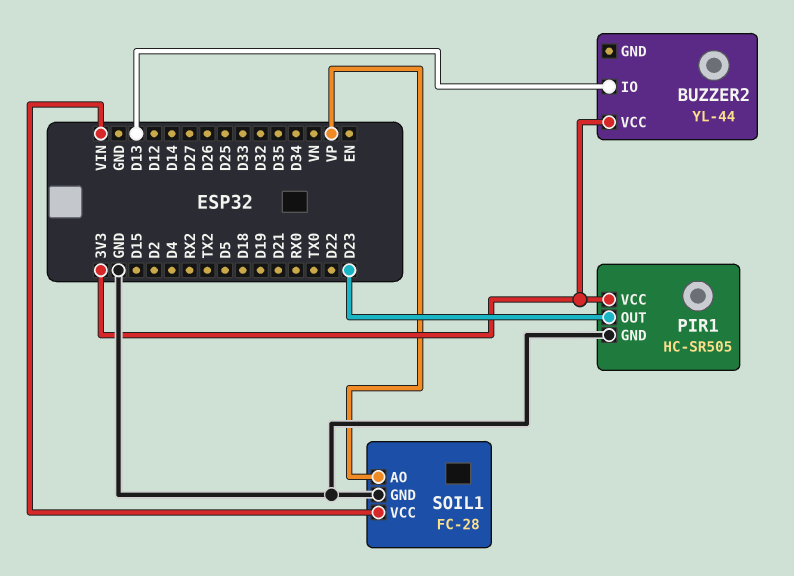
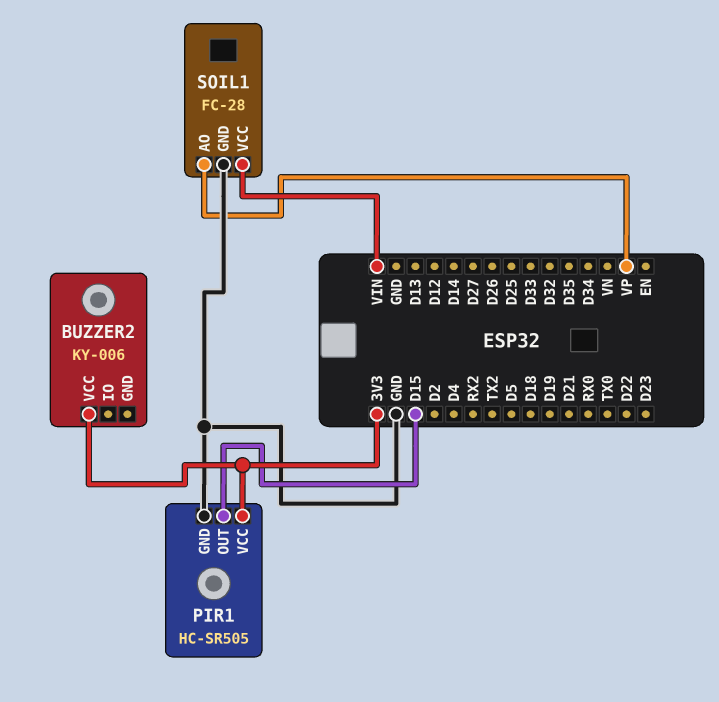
BUZZER2: YL-44 -> KY-006
BUZZER2 pin IO: D13 -> none
PIR1 pin OUT: D23 -> D15

